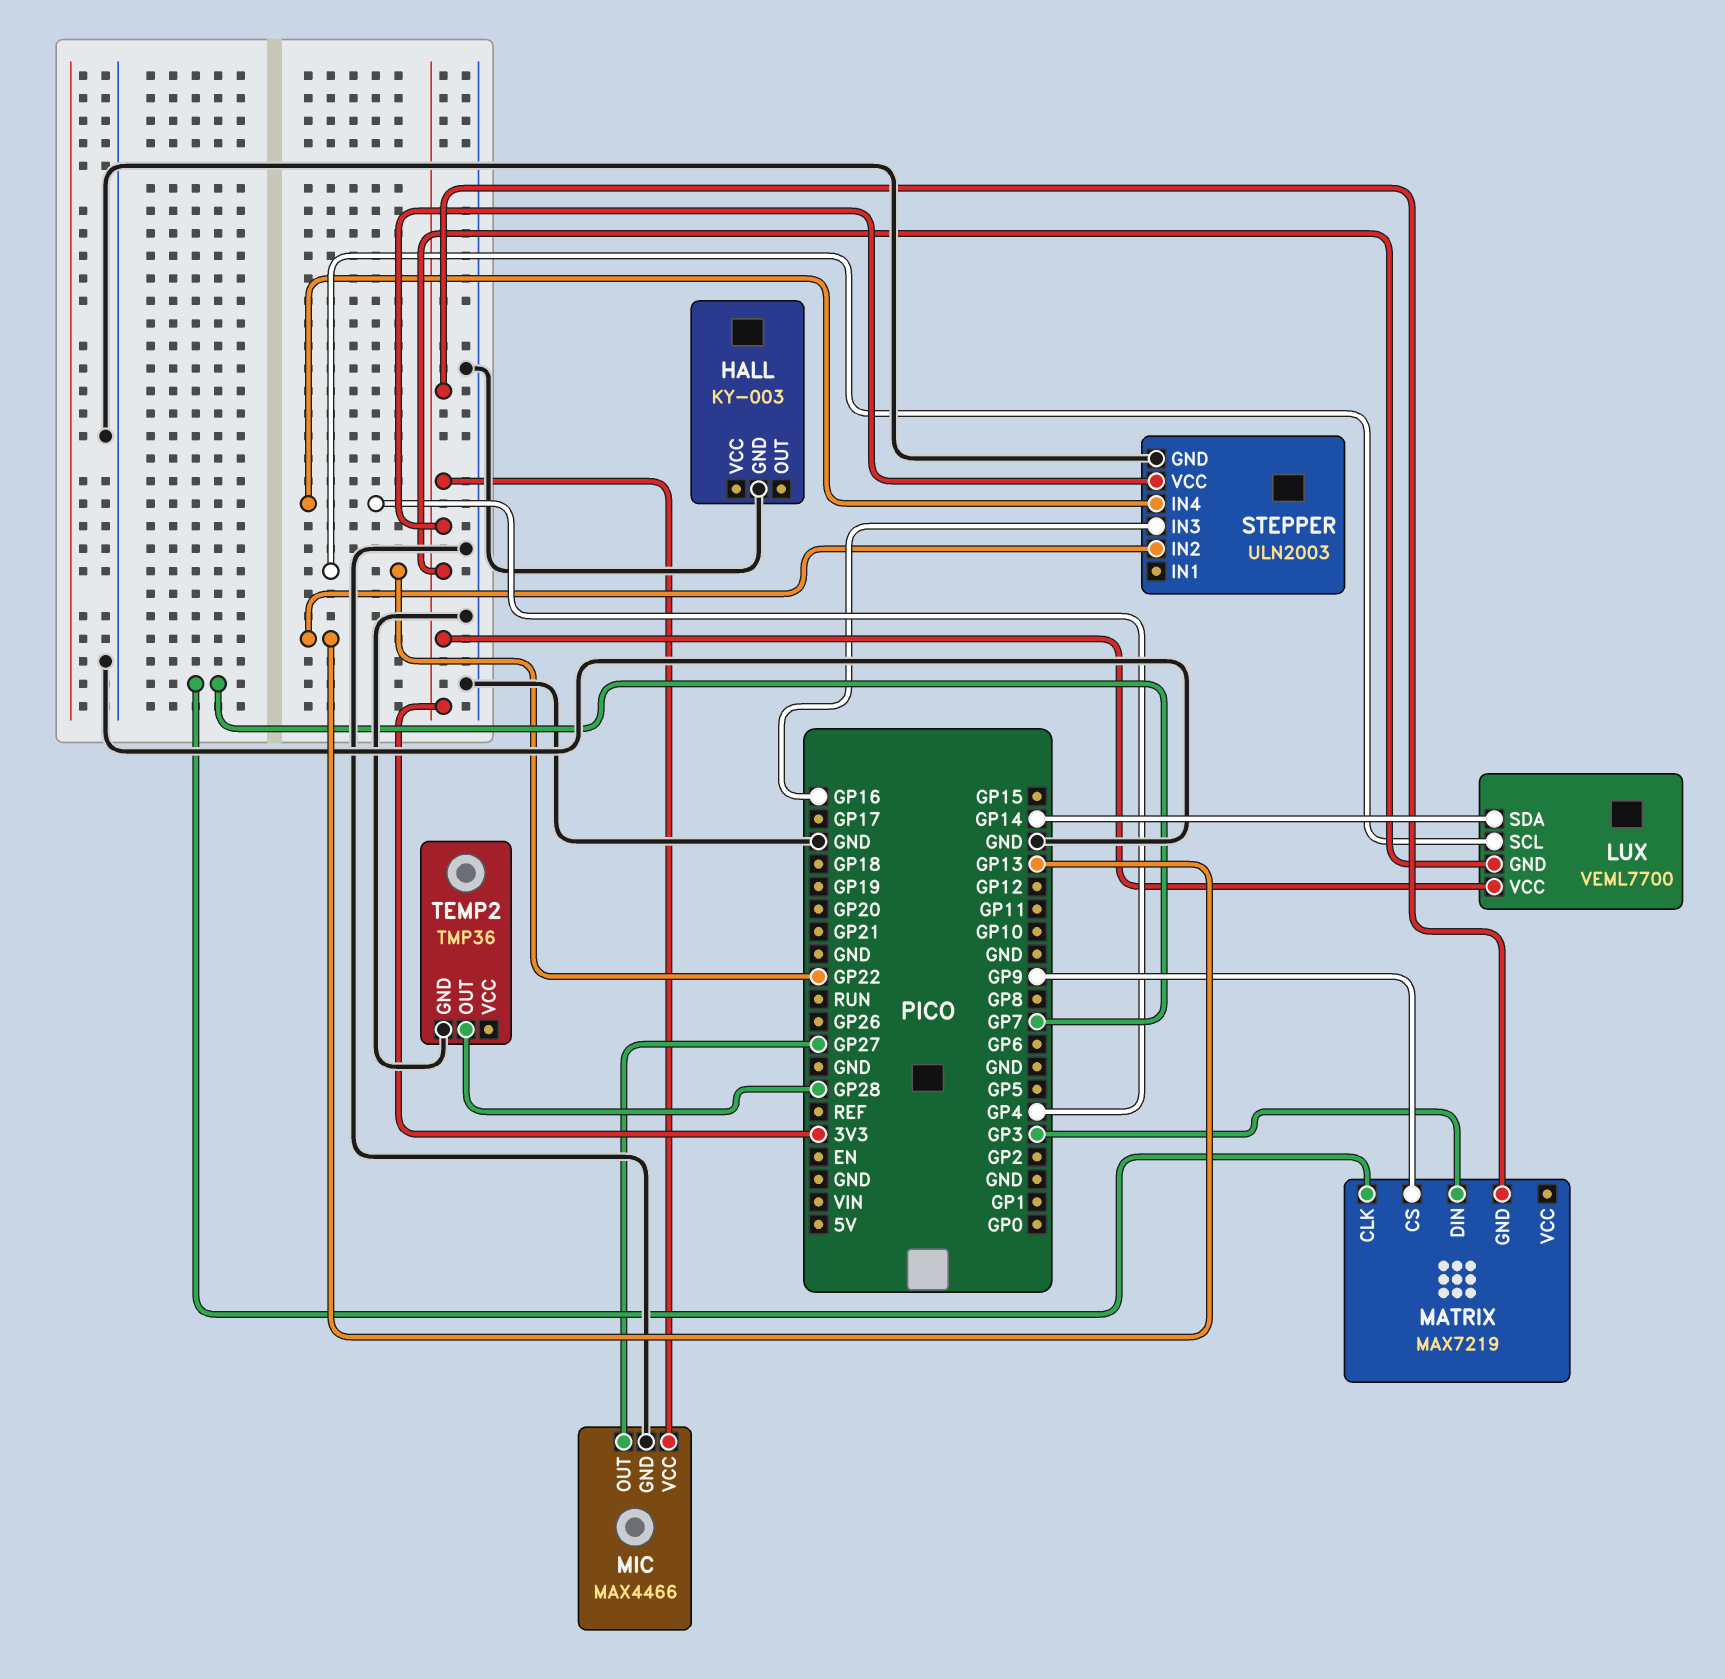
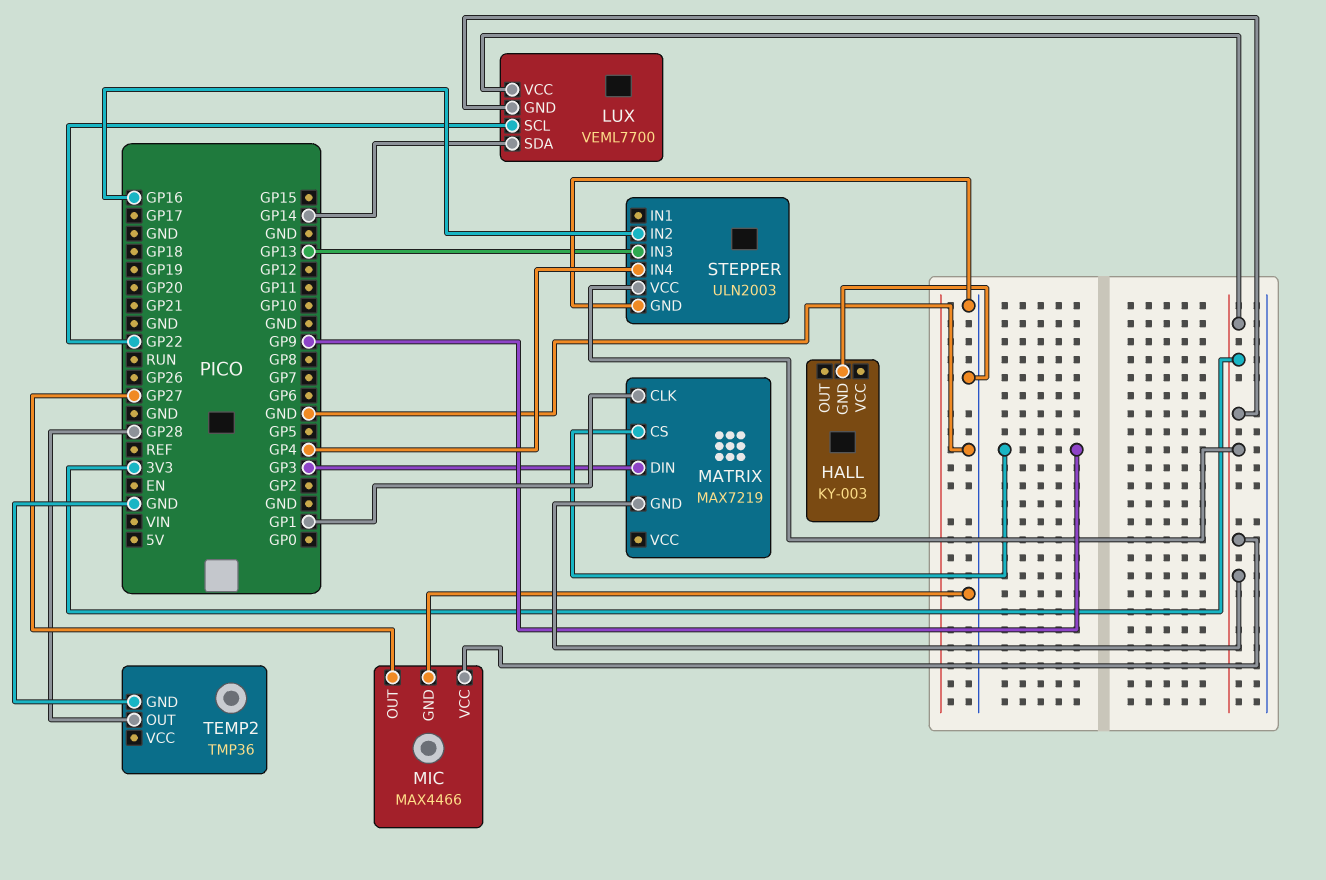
MATRIX pin CLK: GP7 -> GP1
STEPPER pin IN2: GP13 -> GP16
STEPPER pin IN3: GP16 -> GP13

